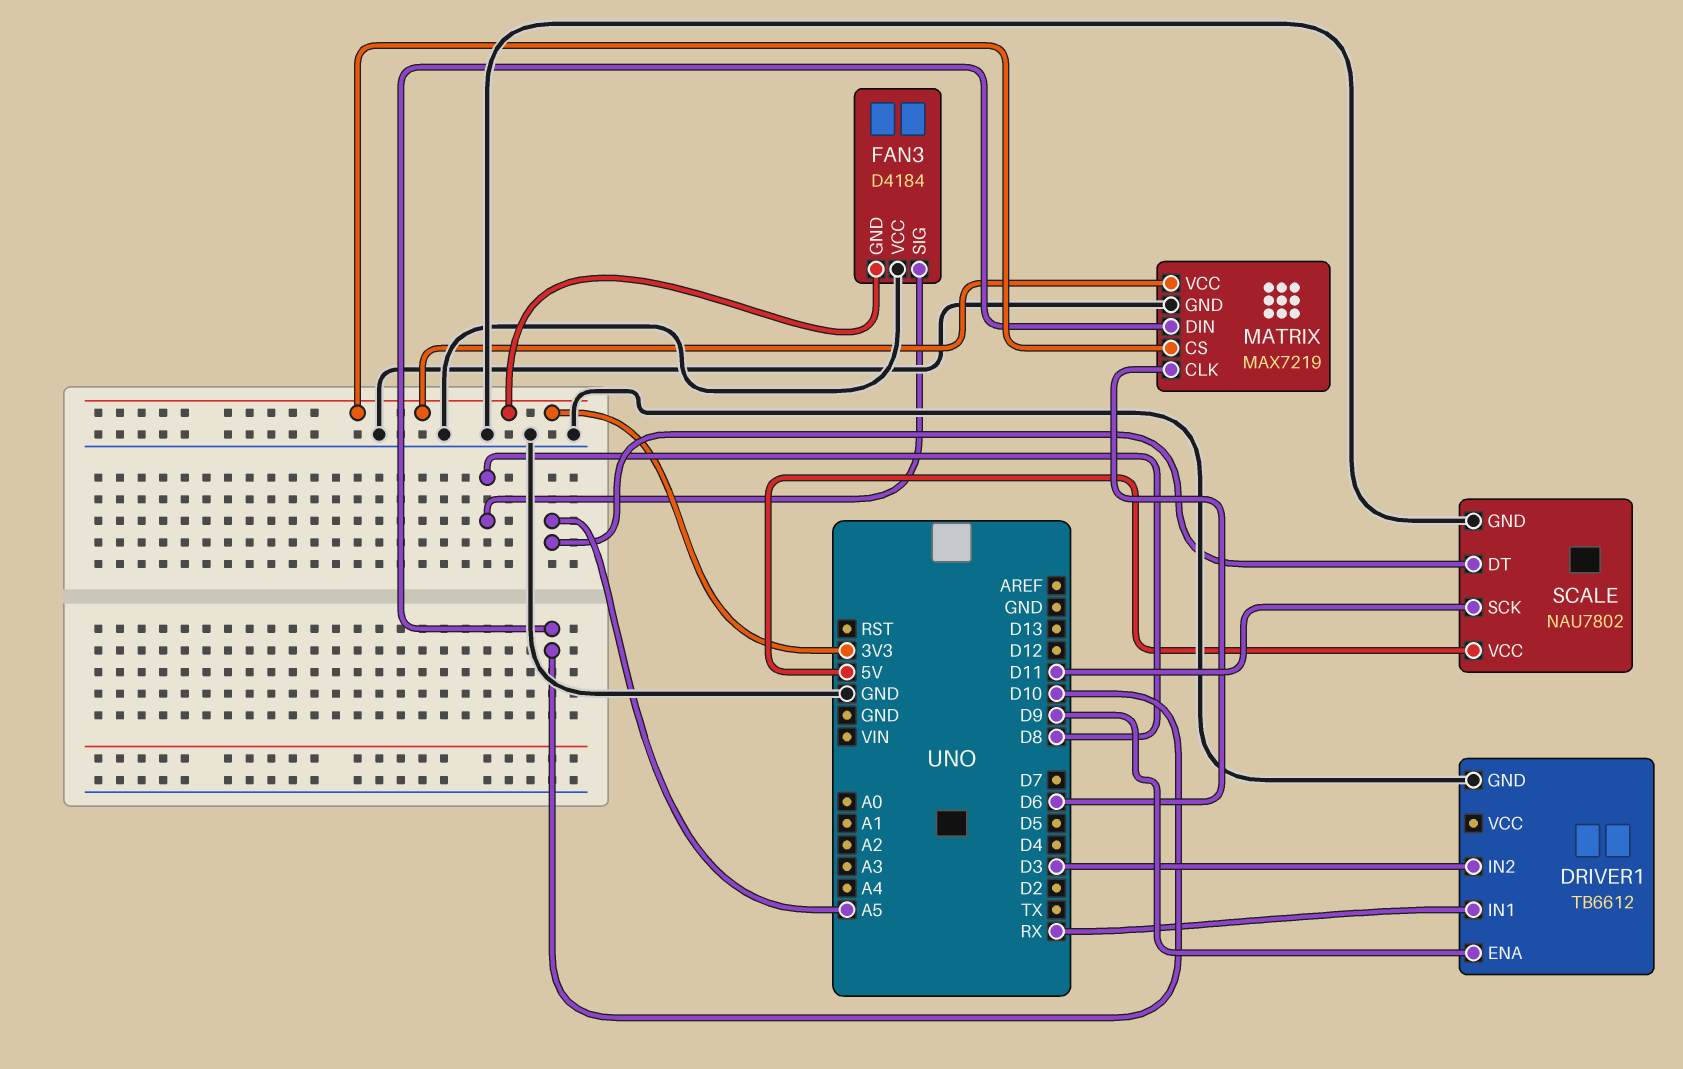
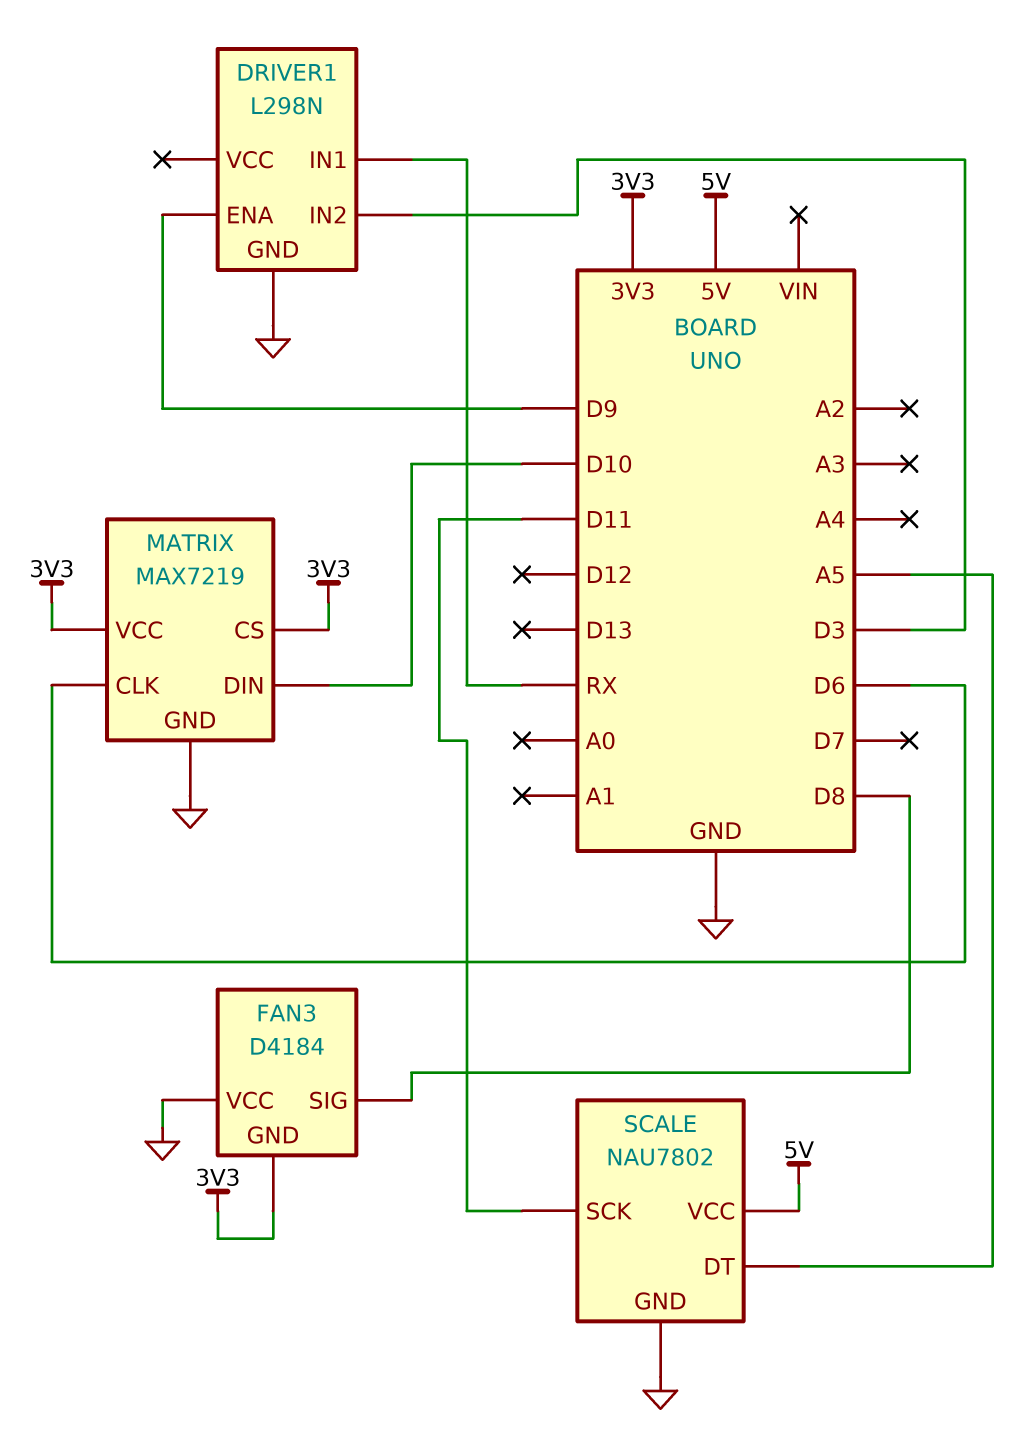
DRIVER1: TB6612 -> L298N

